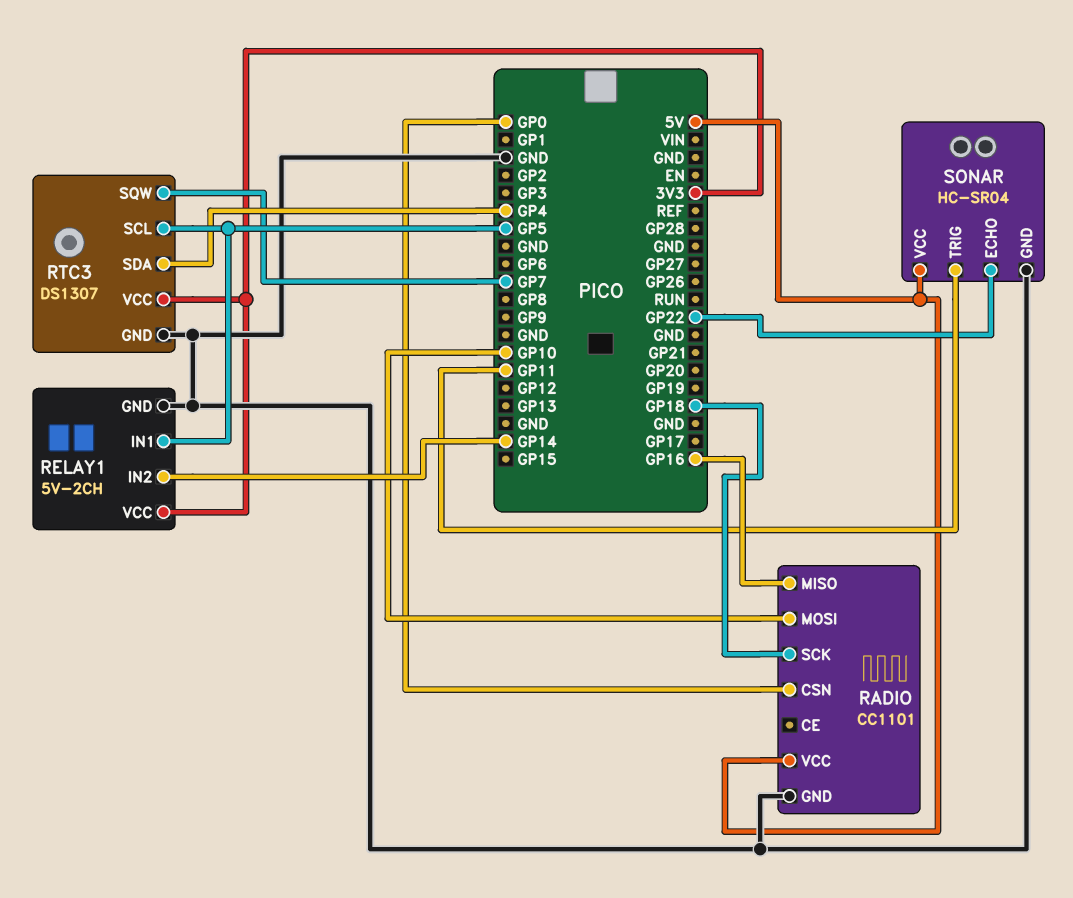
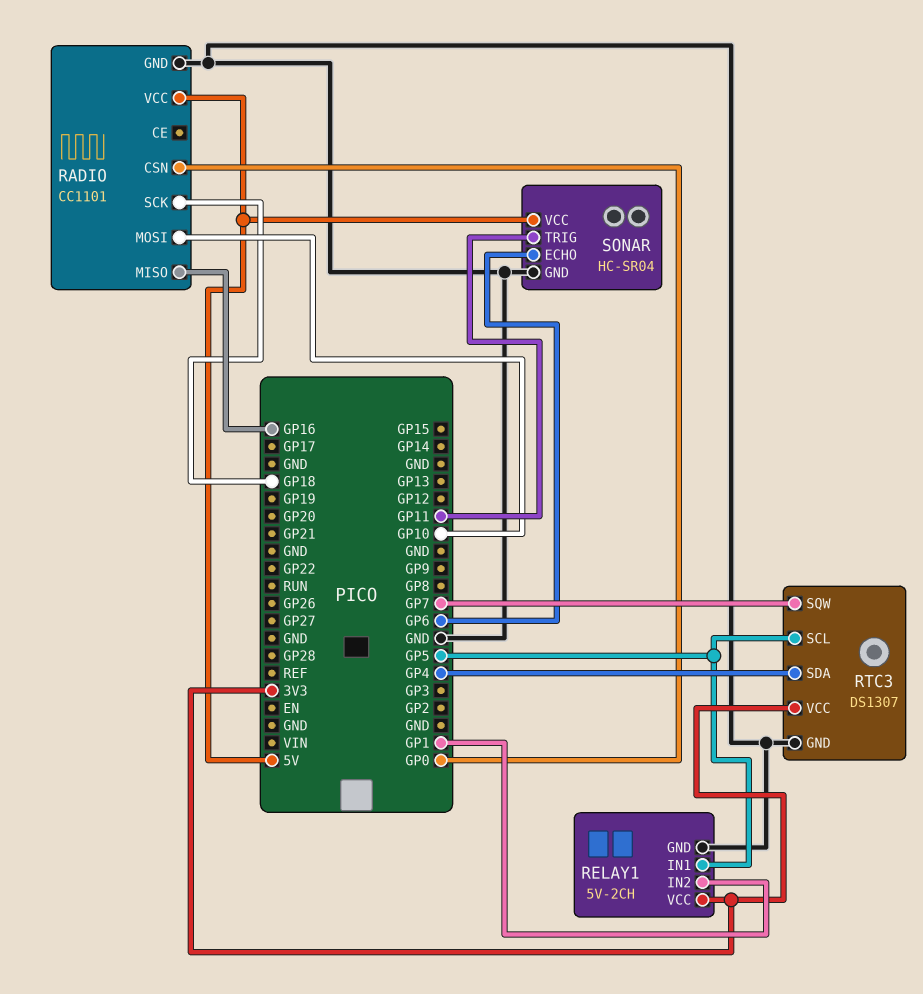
RELAY1 pin IN2: GP14 -> GP1
SONAR pin ECHO: GP22 -> GP6

